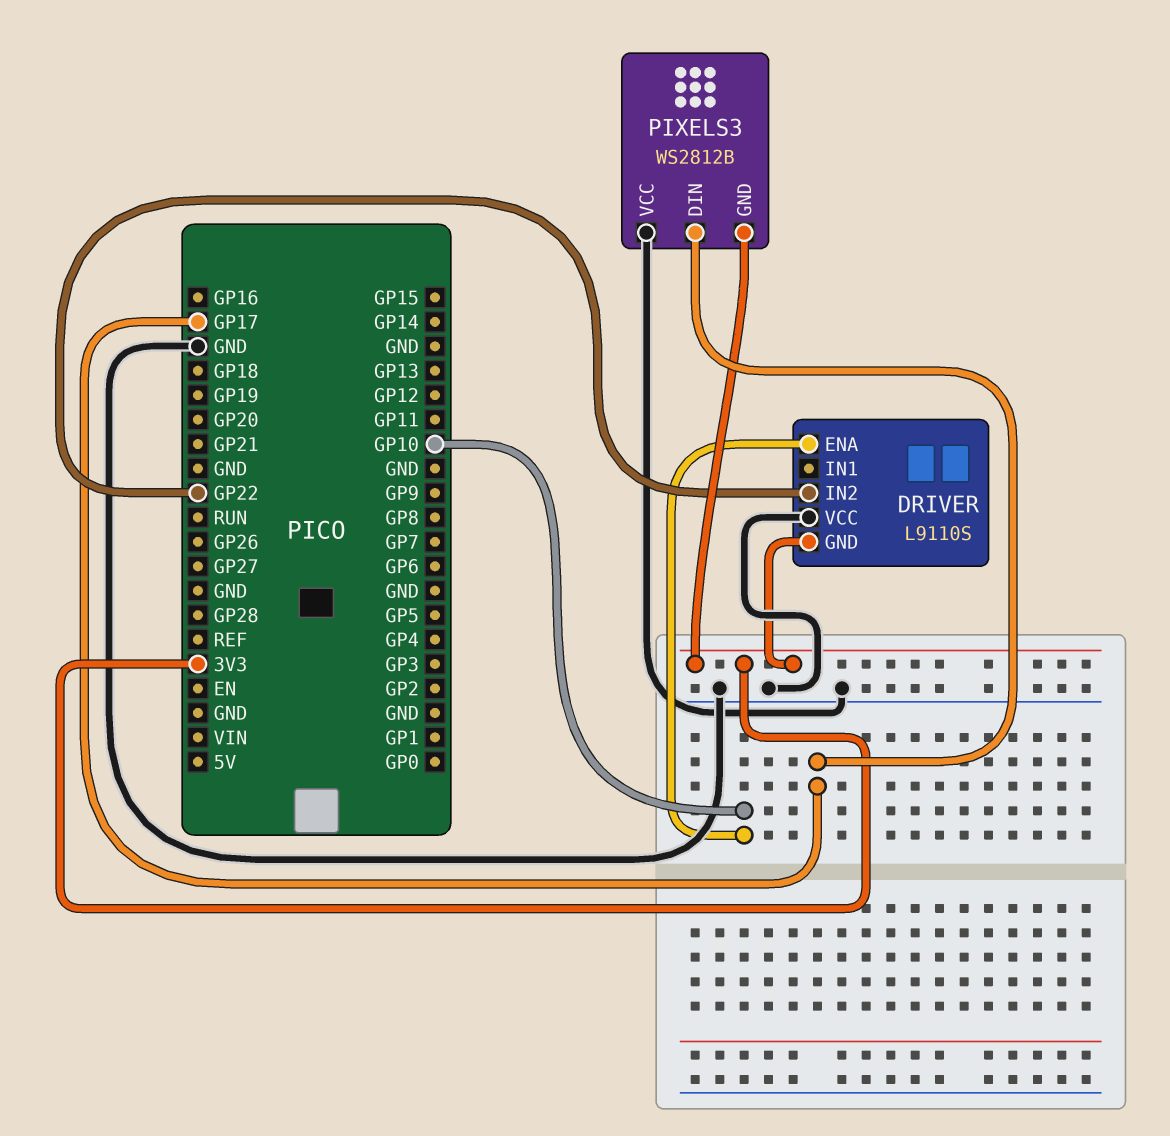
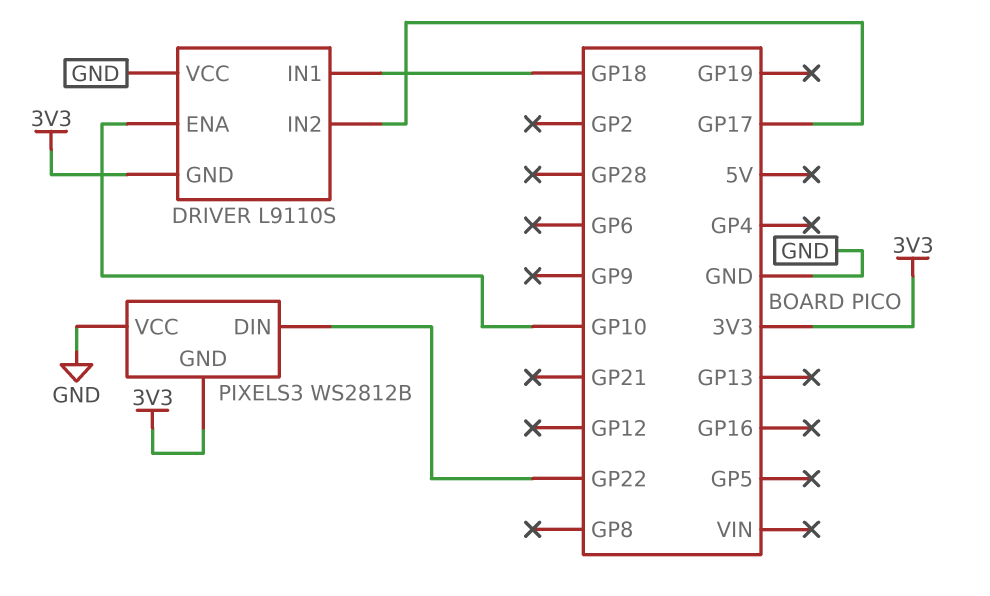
DRIVER pin IN1: none -> GP18
DRIVER pin IN2: GP22 -> GP17
PIXELS3 pin DIN: GP17 -> GP22

